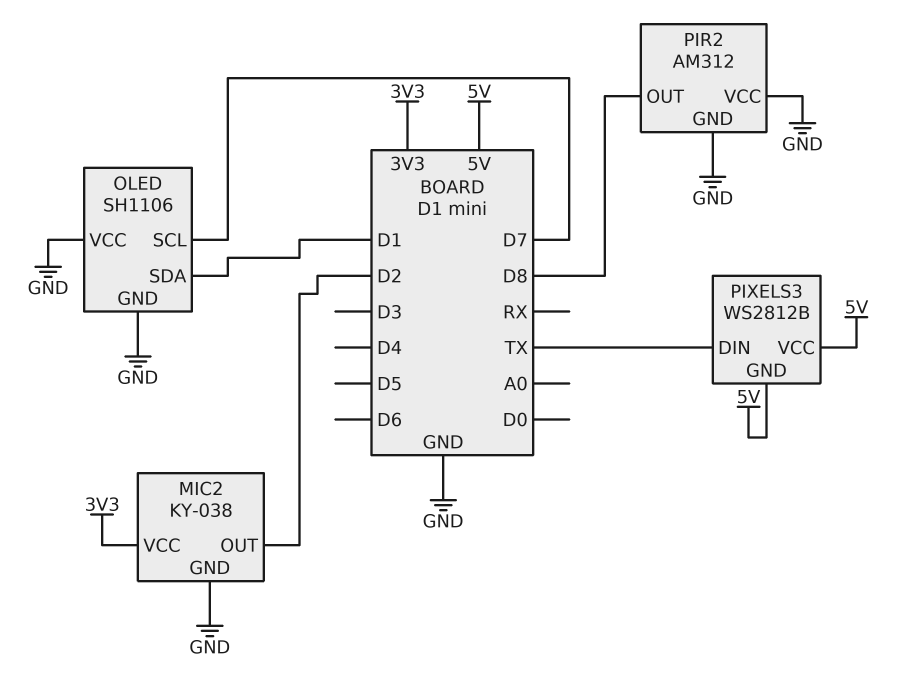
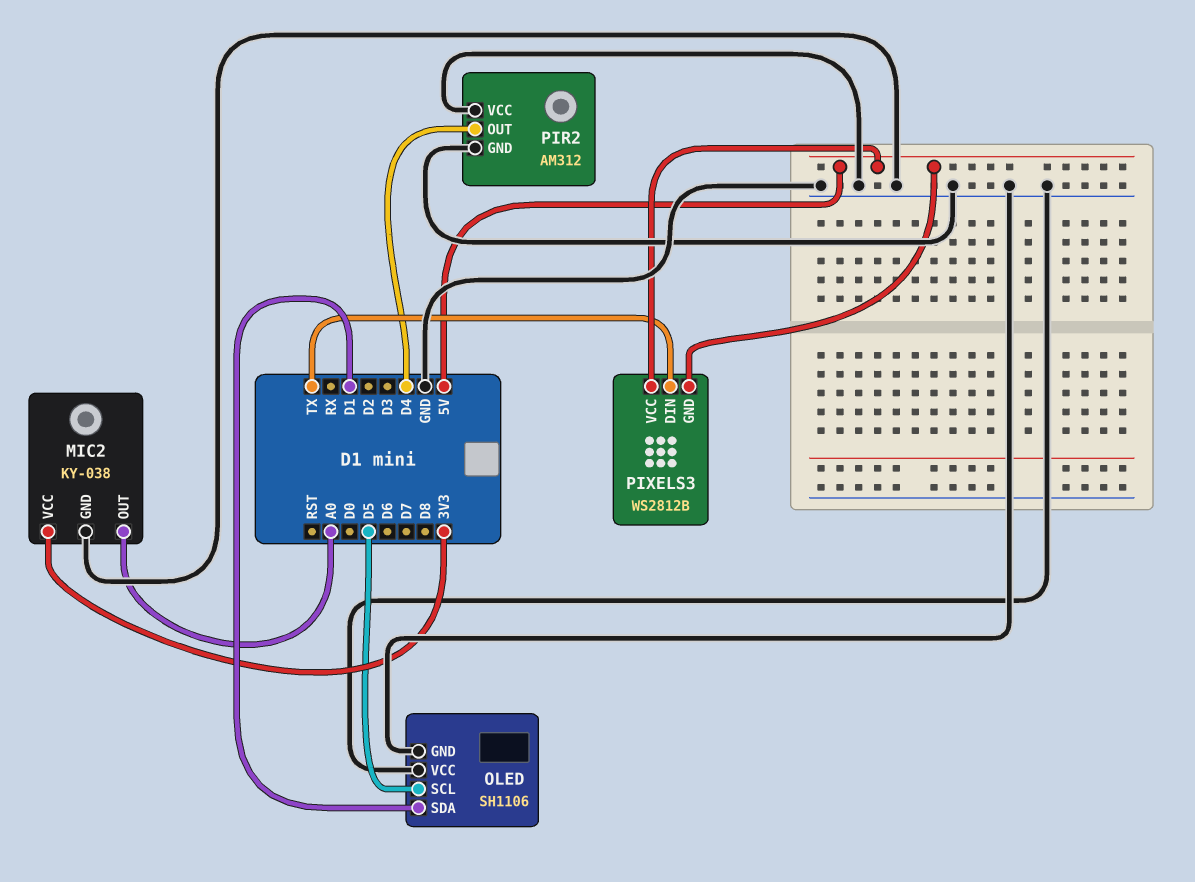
MIC2 pin OUT: D2 -> A0
OLED pin SCL: D7 -> D5
PIR2 pin OUT: D8 -> D4

